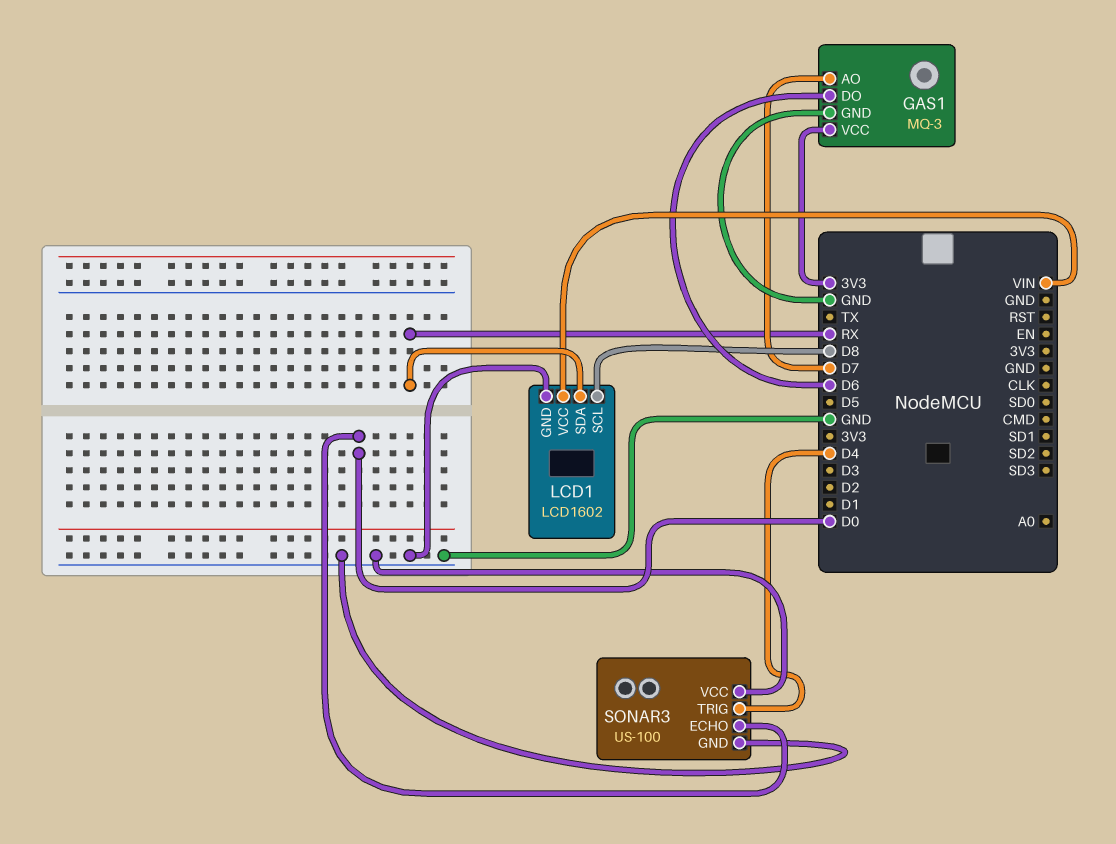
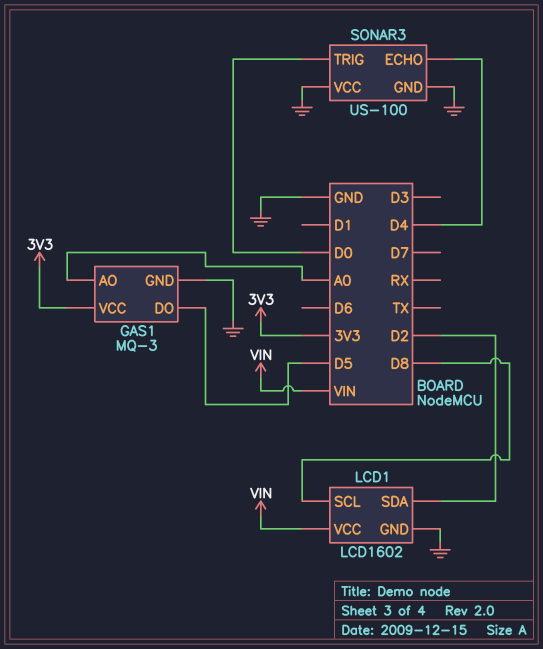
GAS1 pin AO: D7 -> A0
GAS1 pin DO: D6 -> D5
LCD1 pin SDA: RX -> D2
SONAR3 pin ECHO: D0 -> D4
SONAR3 pin TRIG: D4 -> D0

